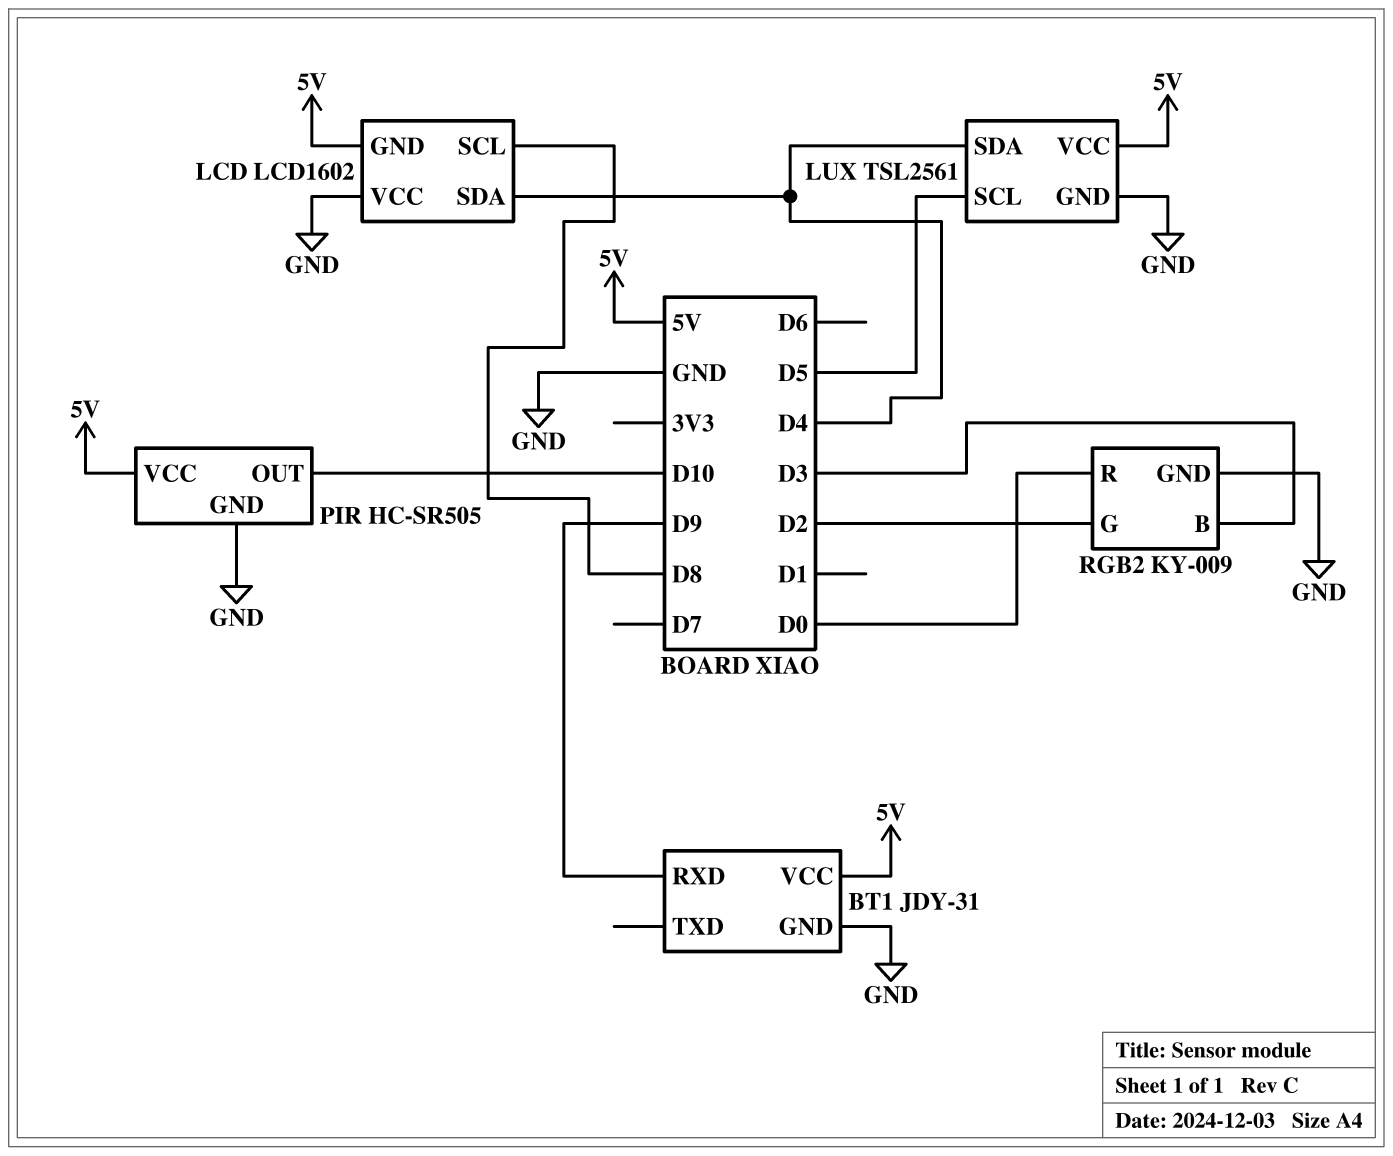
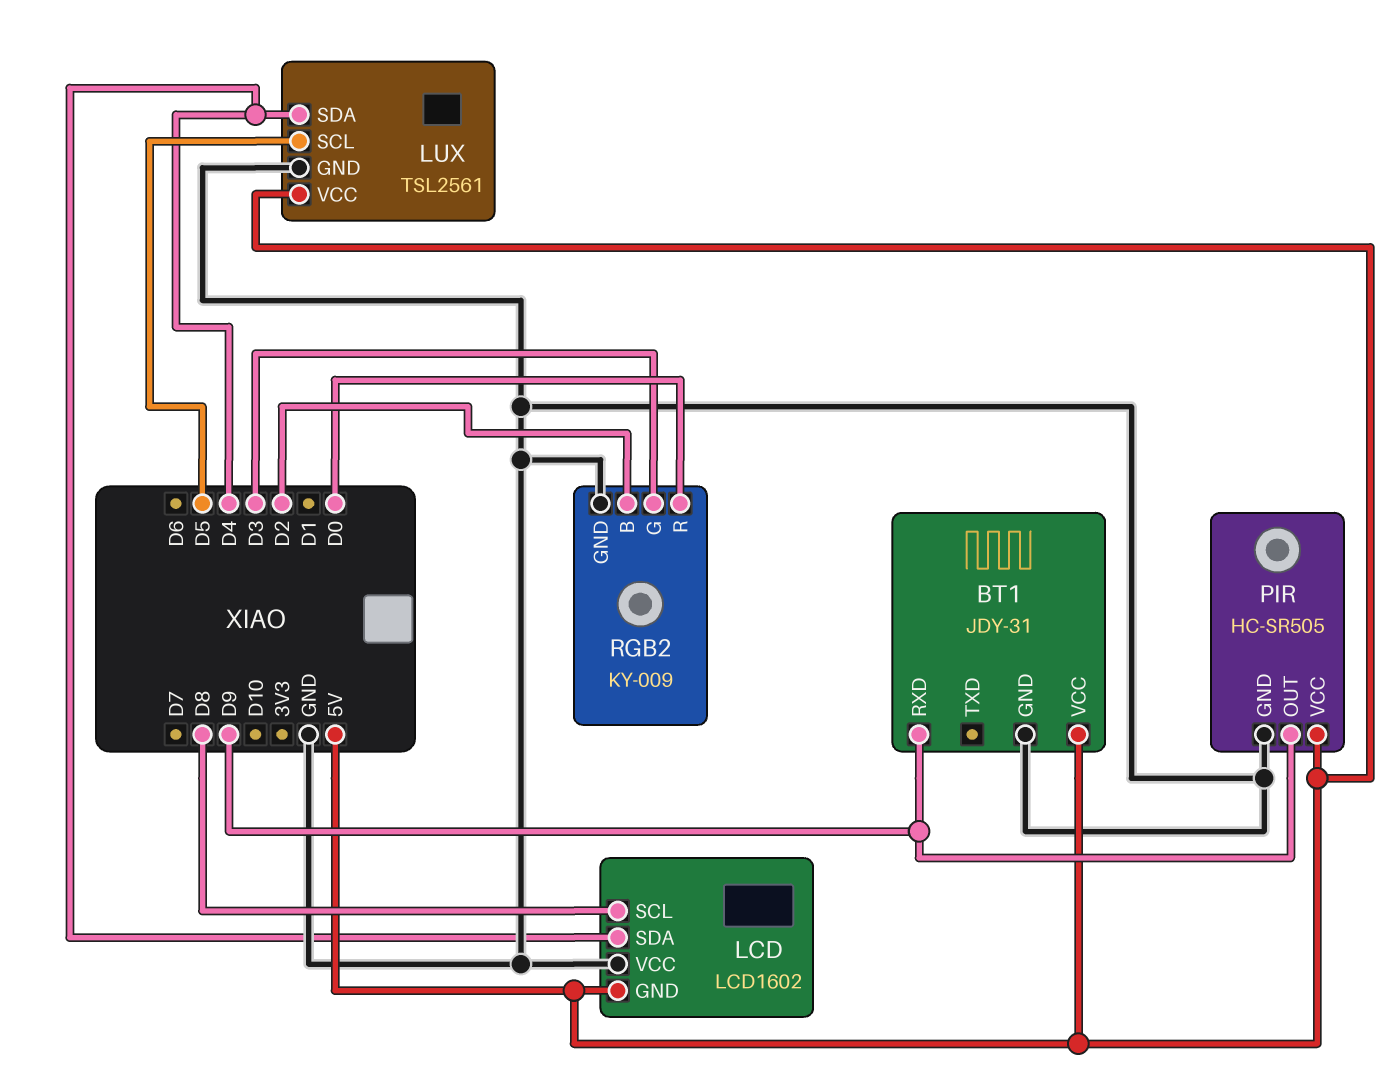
PIR pin OUT: D10 -> D9
RGB2 pin B: D3 -> D2
RGB2 pin G: D2 -> D3

